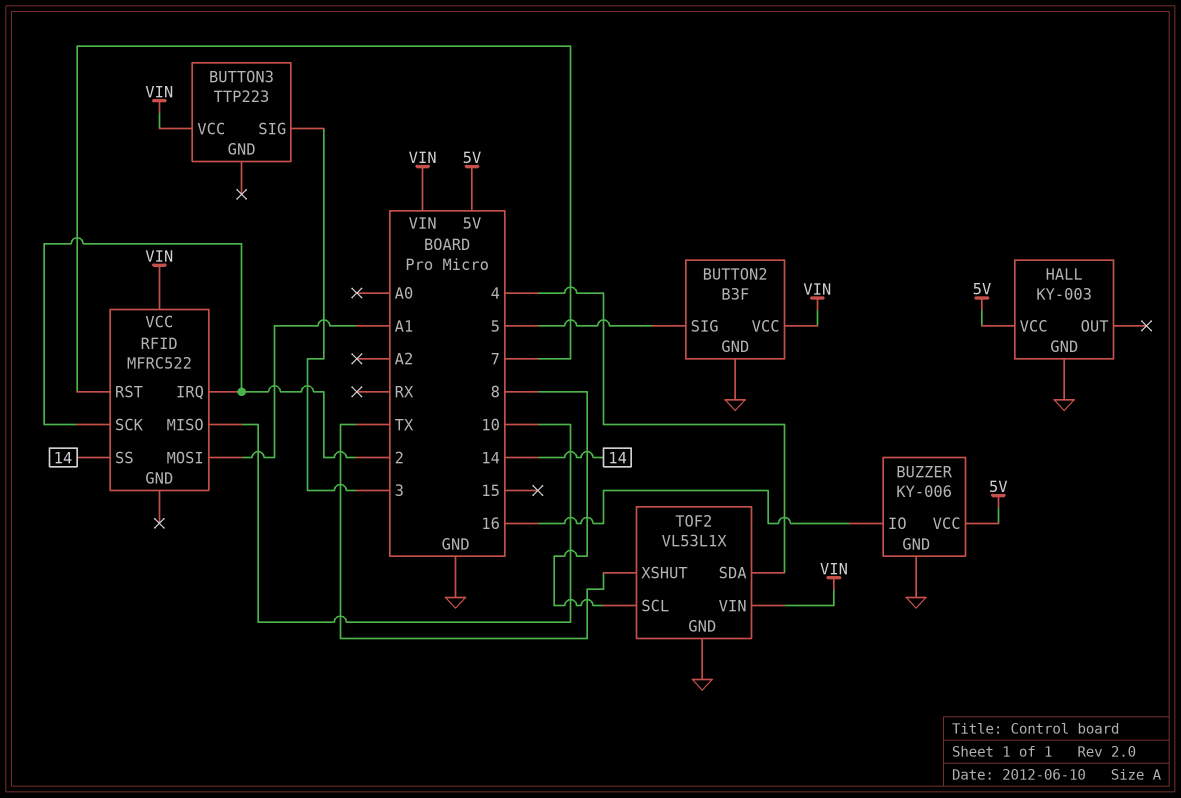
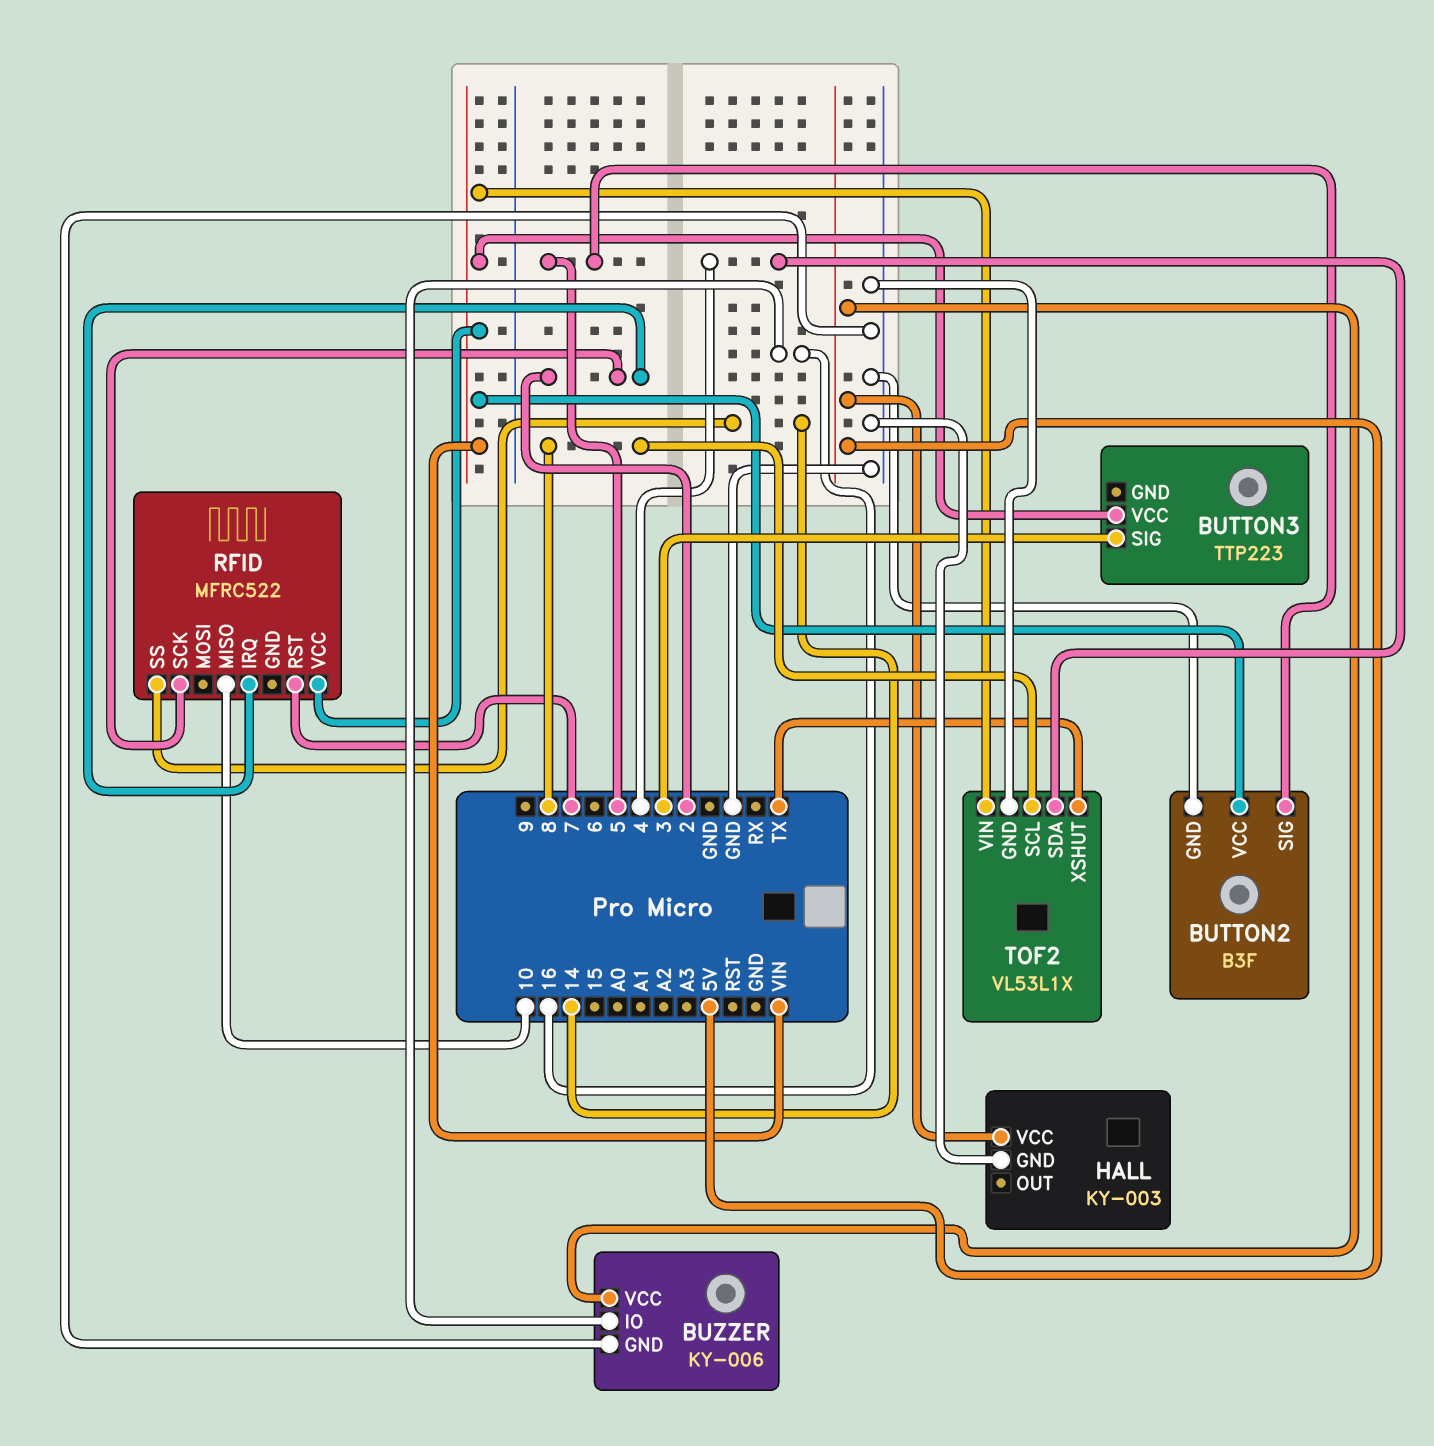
RFID pin MOSI: A1 -> none

